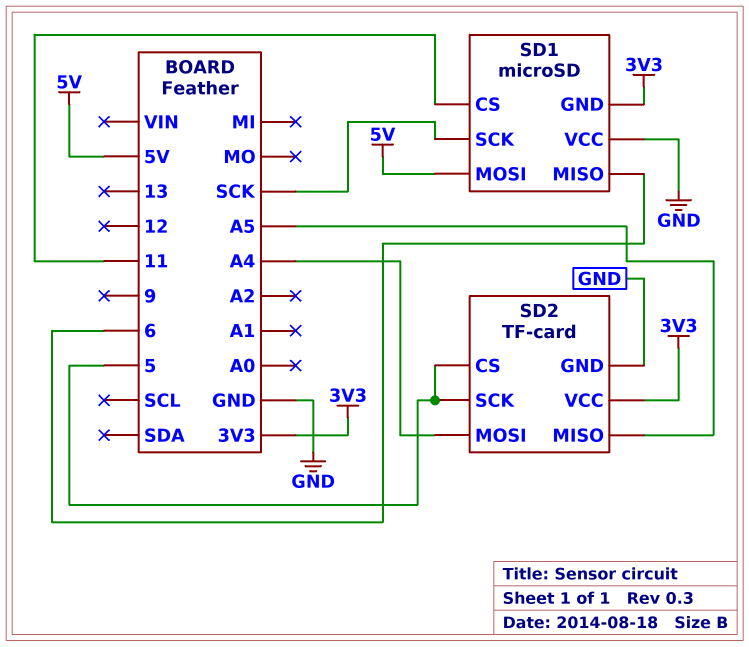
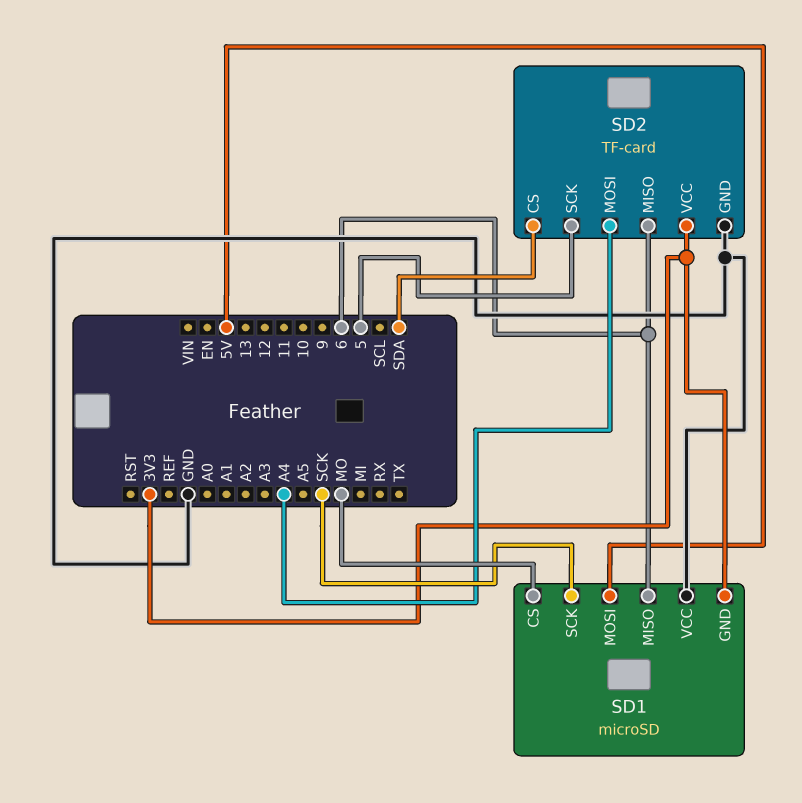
SD1 pin CS: 11 -> MO
SD2 pin CS: 5 -> SDA
SD2 pin MISO: A5 -> 6

